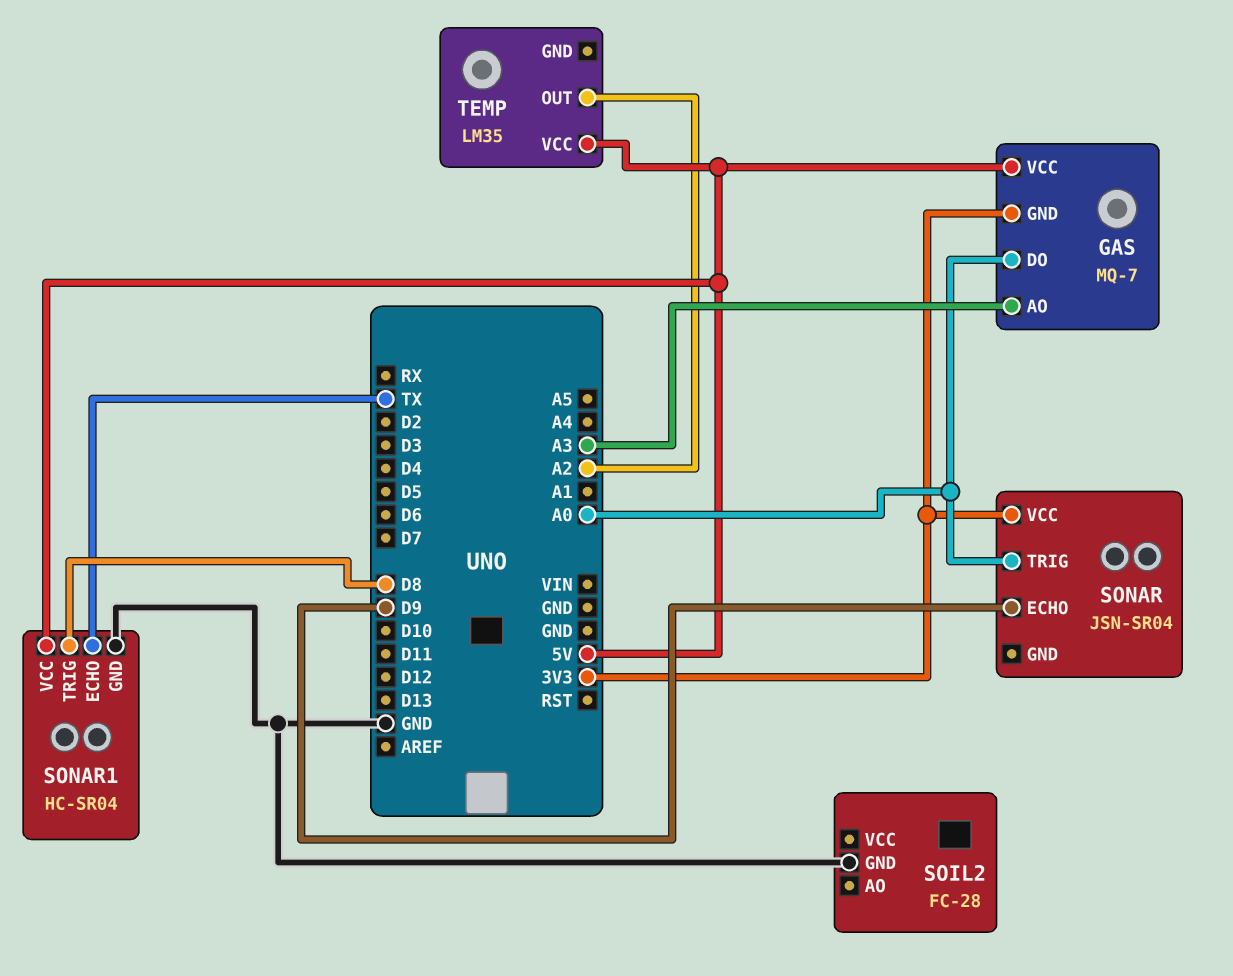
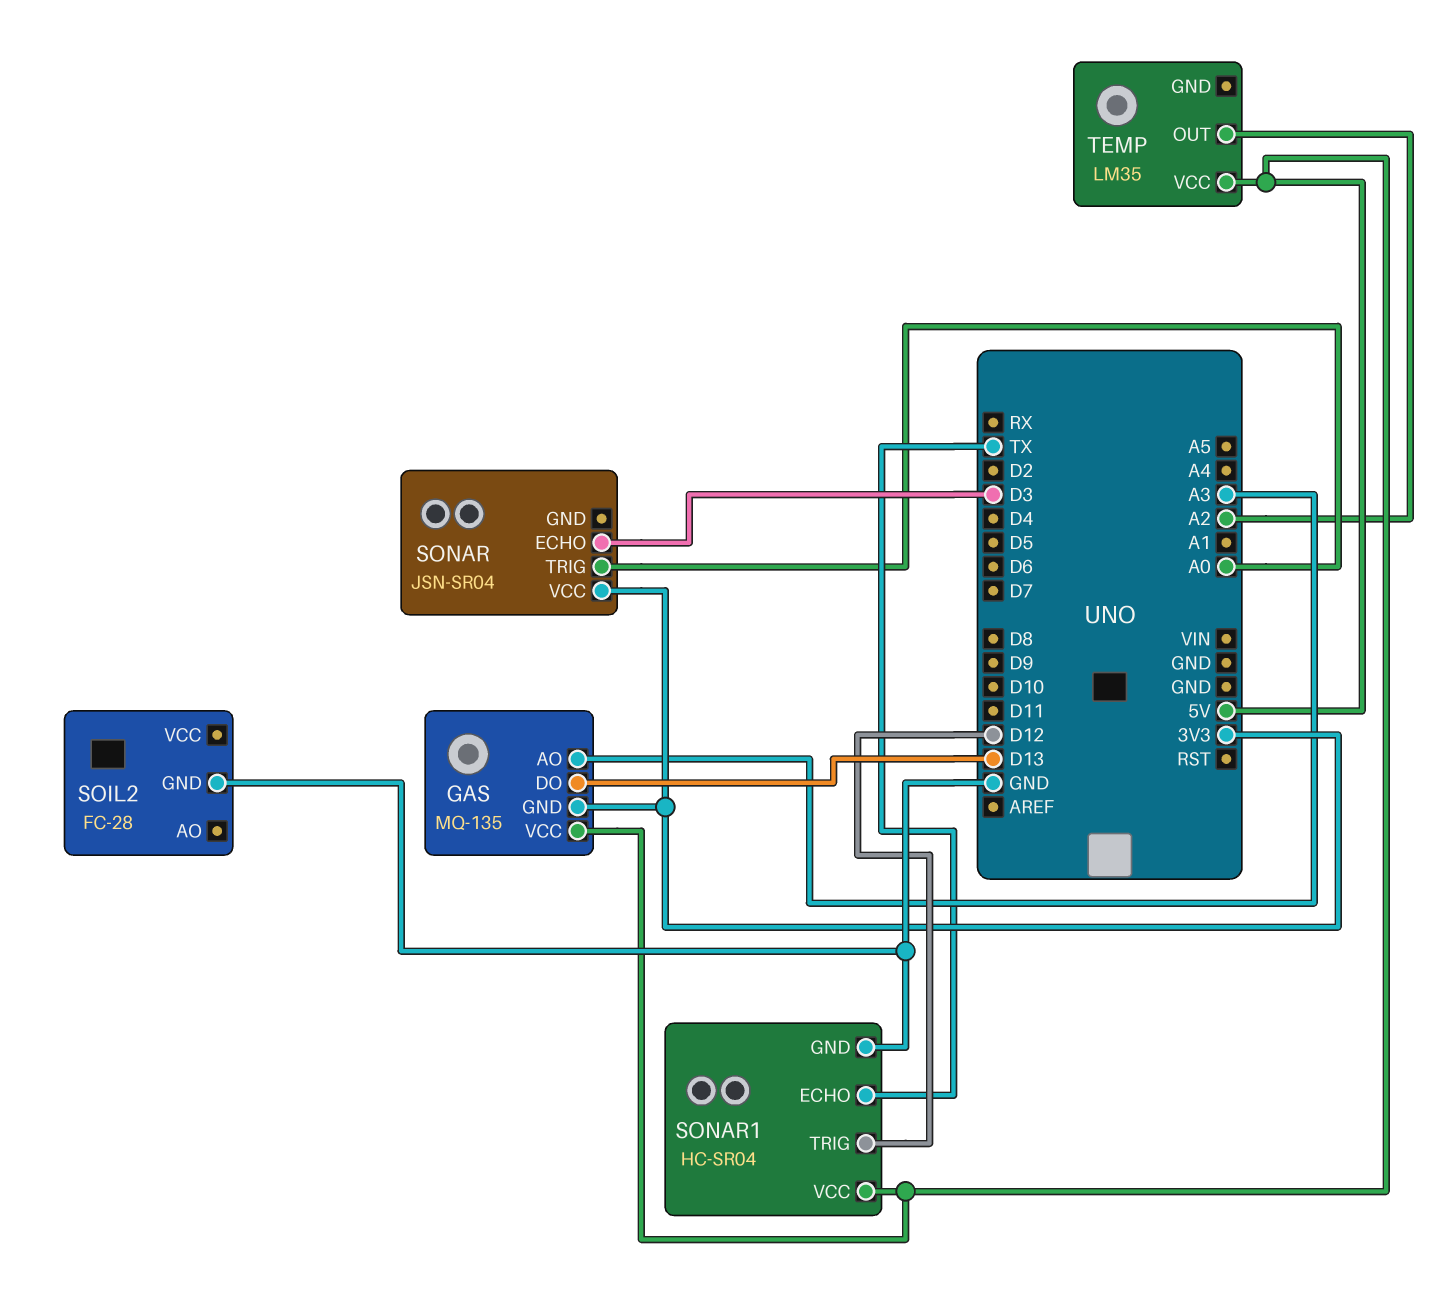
GAS: MQ-7 -> MQ-135
GAS pin DO: A0 -> D13
SONAR pin ECHO: D9 -> D3
SONAR1 pin TRIG: D8 -> D12

